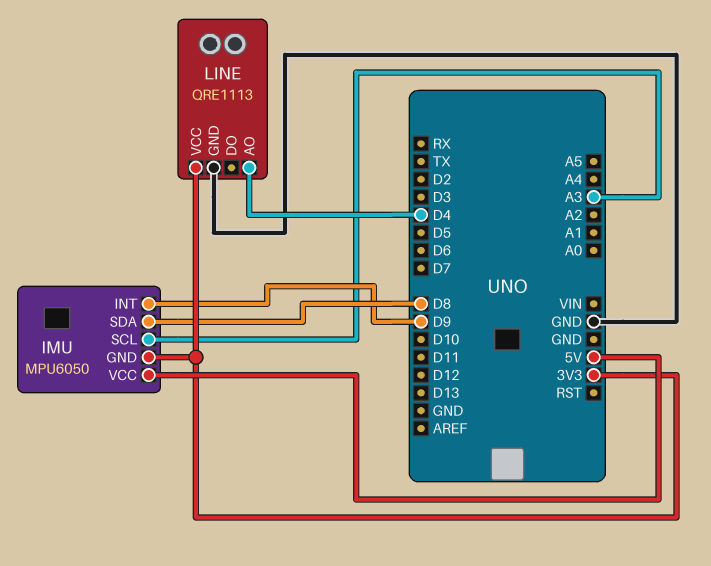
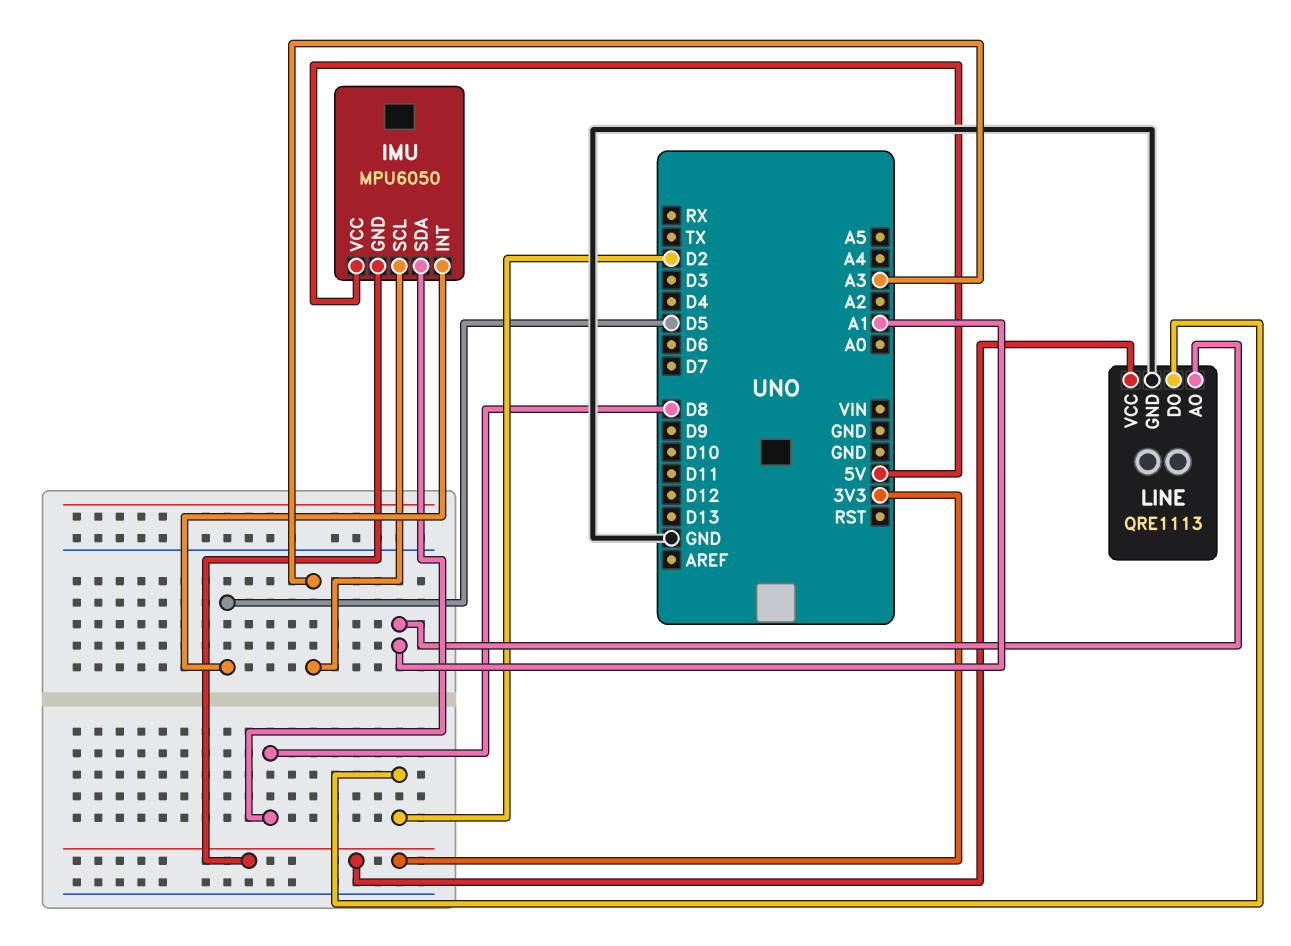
IMU pin INT: D9 -> D5
LINE pin AO: D4 -> A1
LINE pin DO: none -> D2

